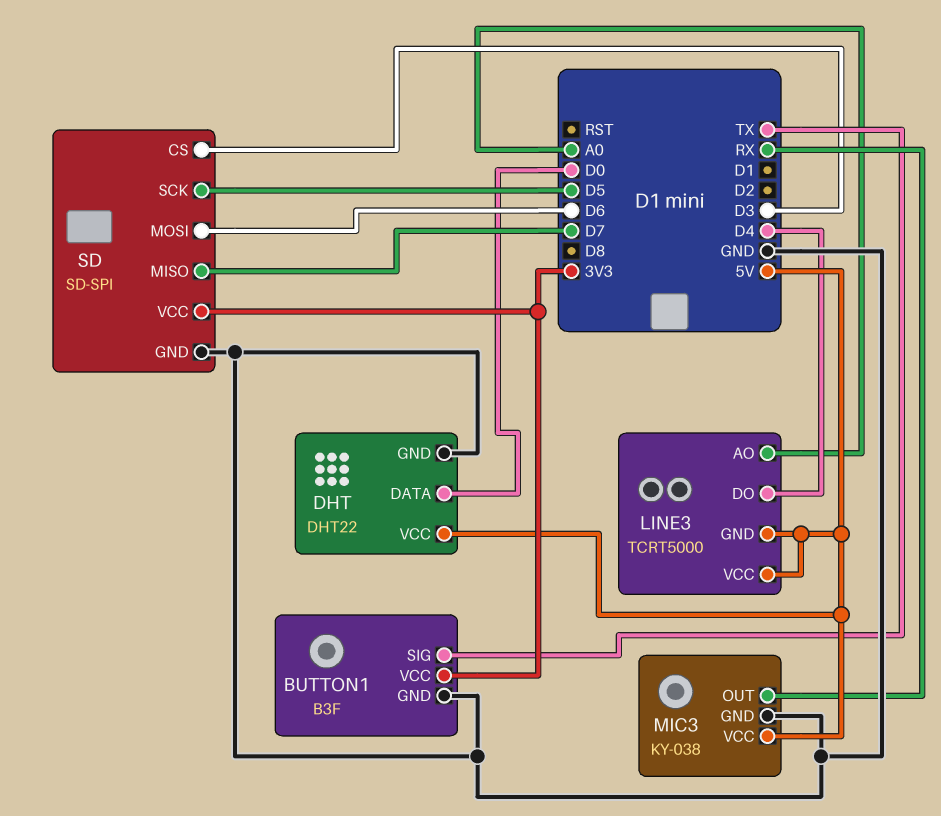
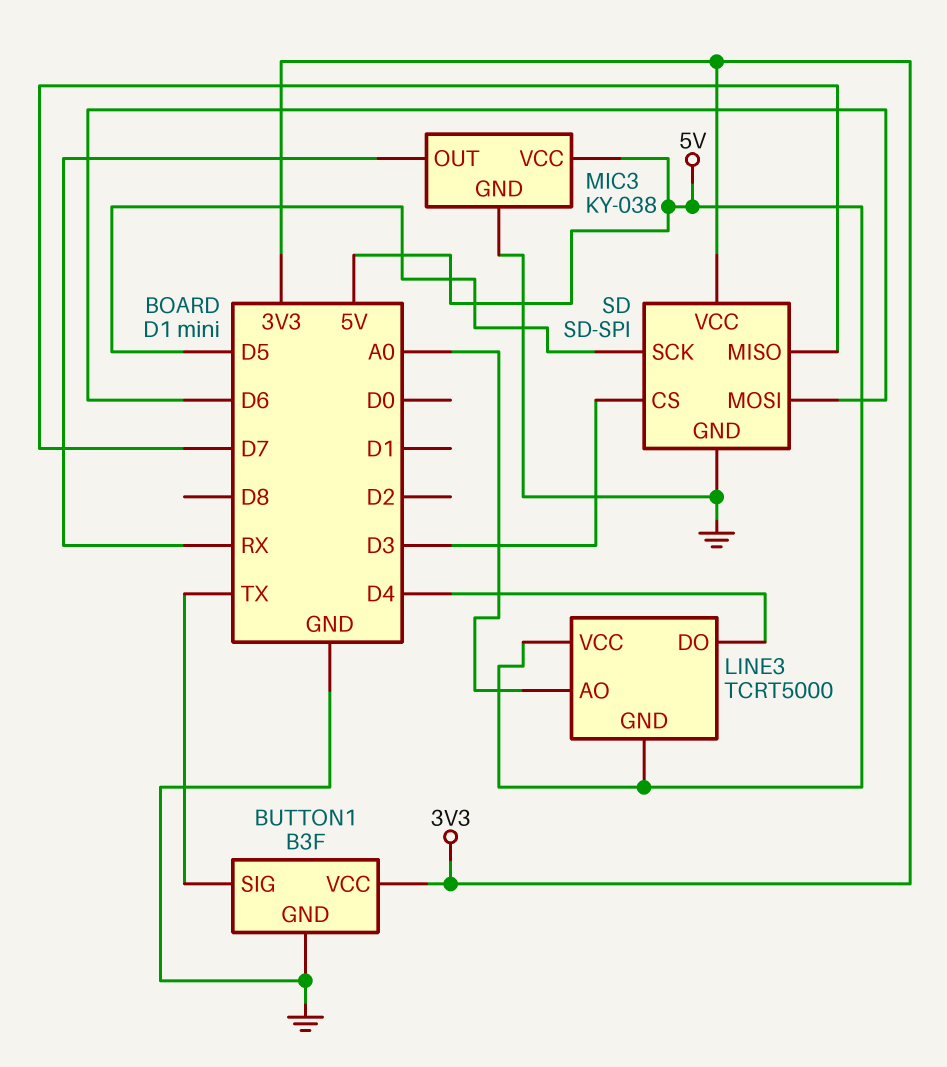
DHT: DHT22 -> none
DHT pin DATA: D0 -> none
DHT pin GND: GND -> none
DHT pin VCC: 5V -> none

